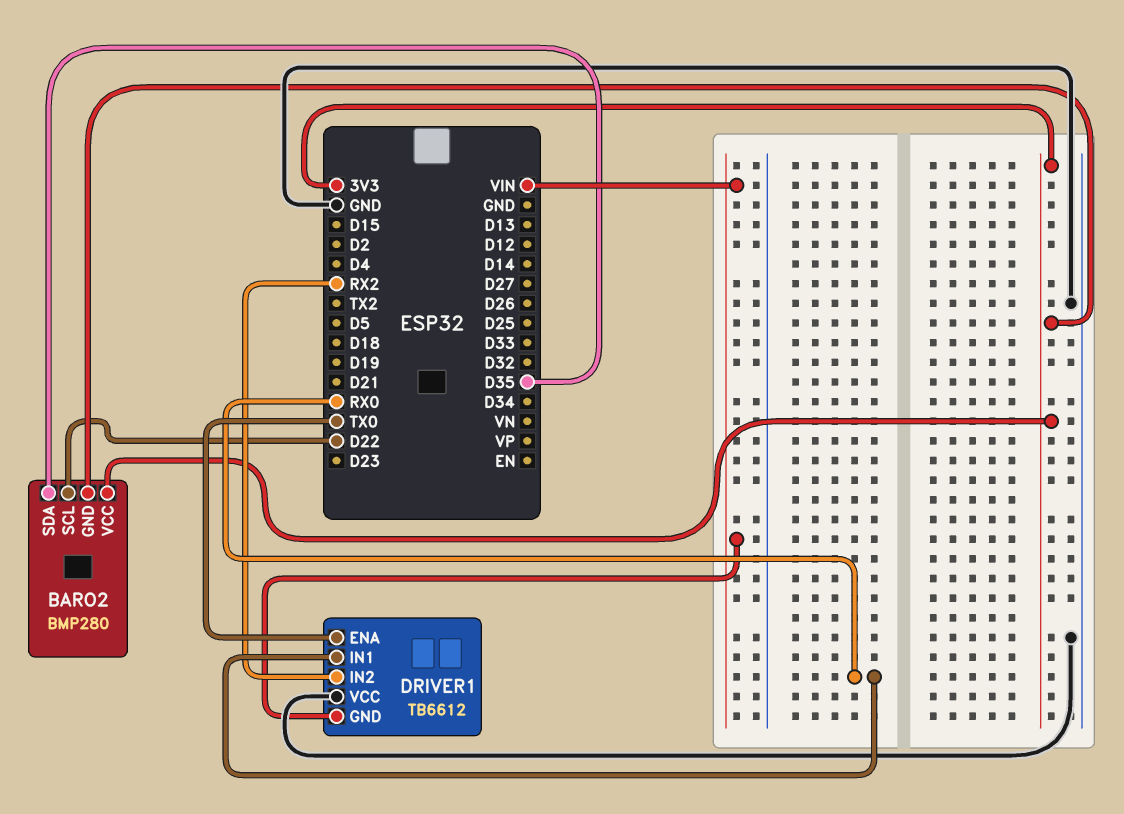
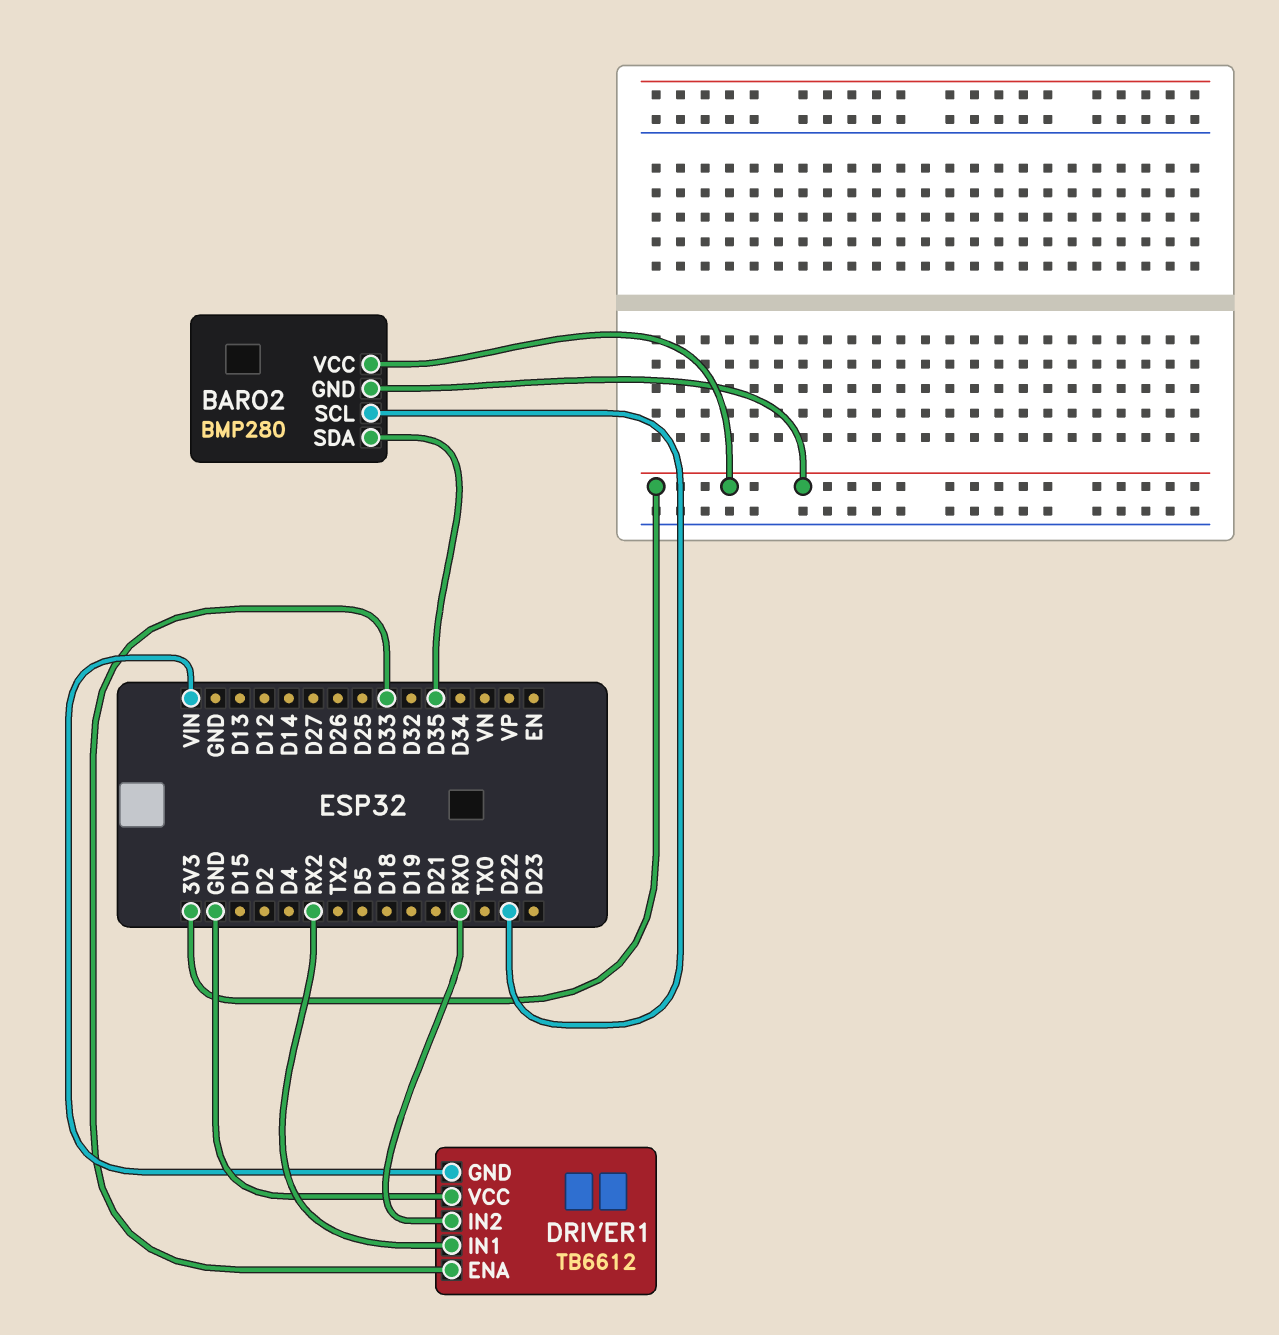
DRIVER1 pin ENA: TX0 -> D33
DRIVER1 pin IN1: RX0 -> RX2
DRIVER1 pin IN2: RX2 -> RX0

